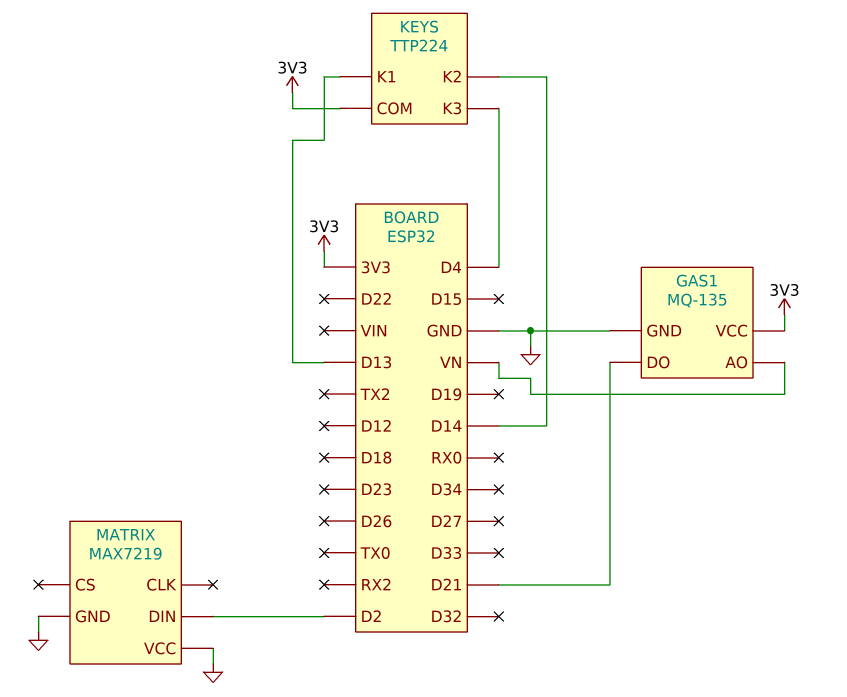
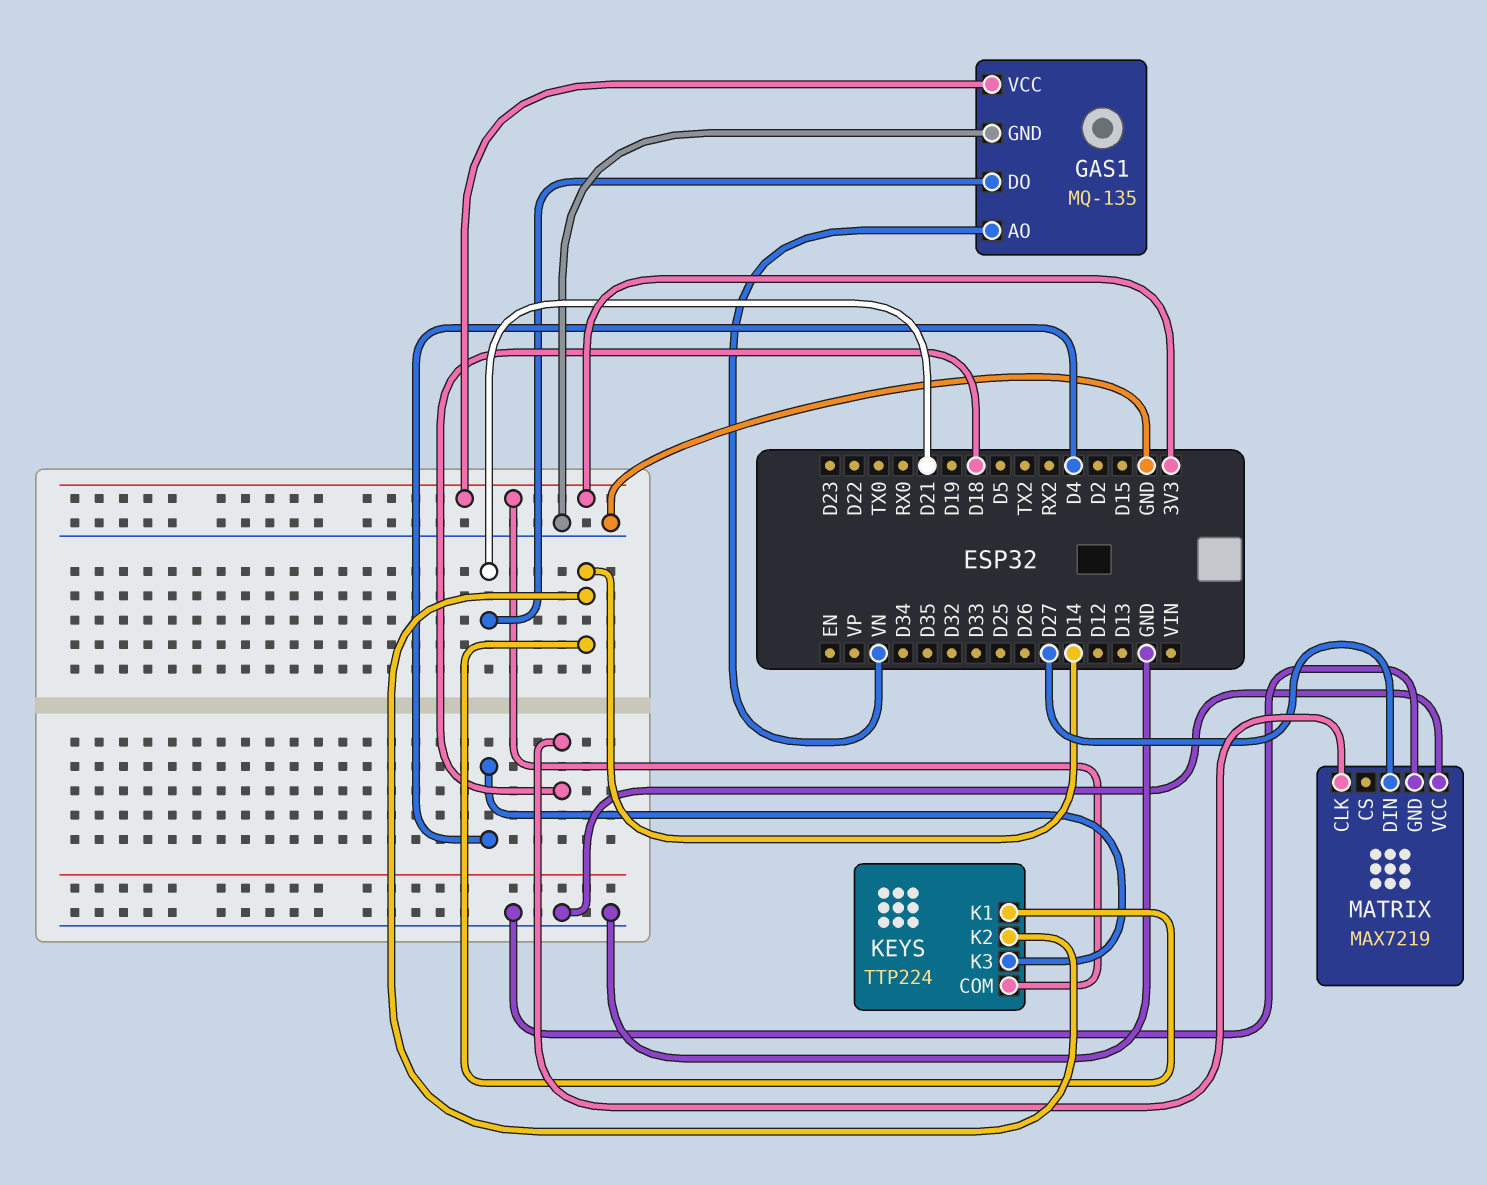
KEYS pin K1: D13 -> D14
MATRIX pin CLK: none -> D18
MATRIX pin DIN: D2 -> D27

